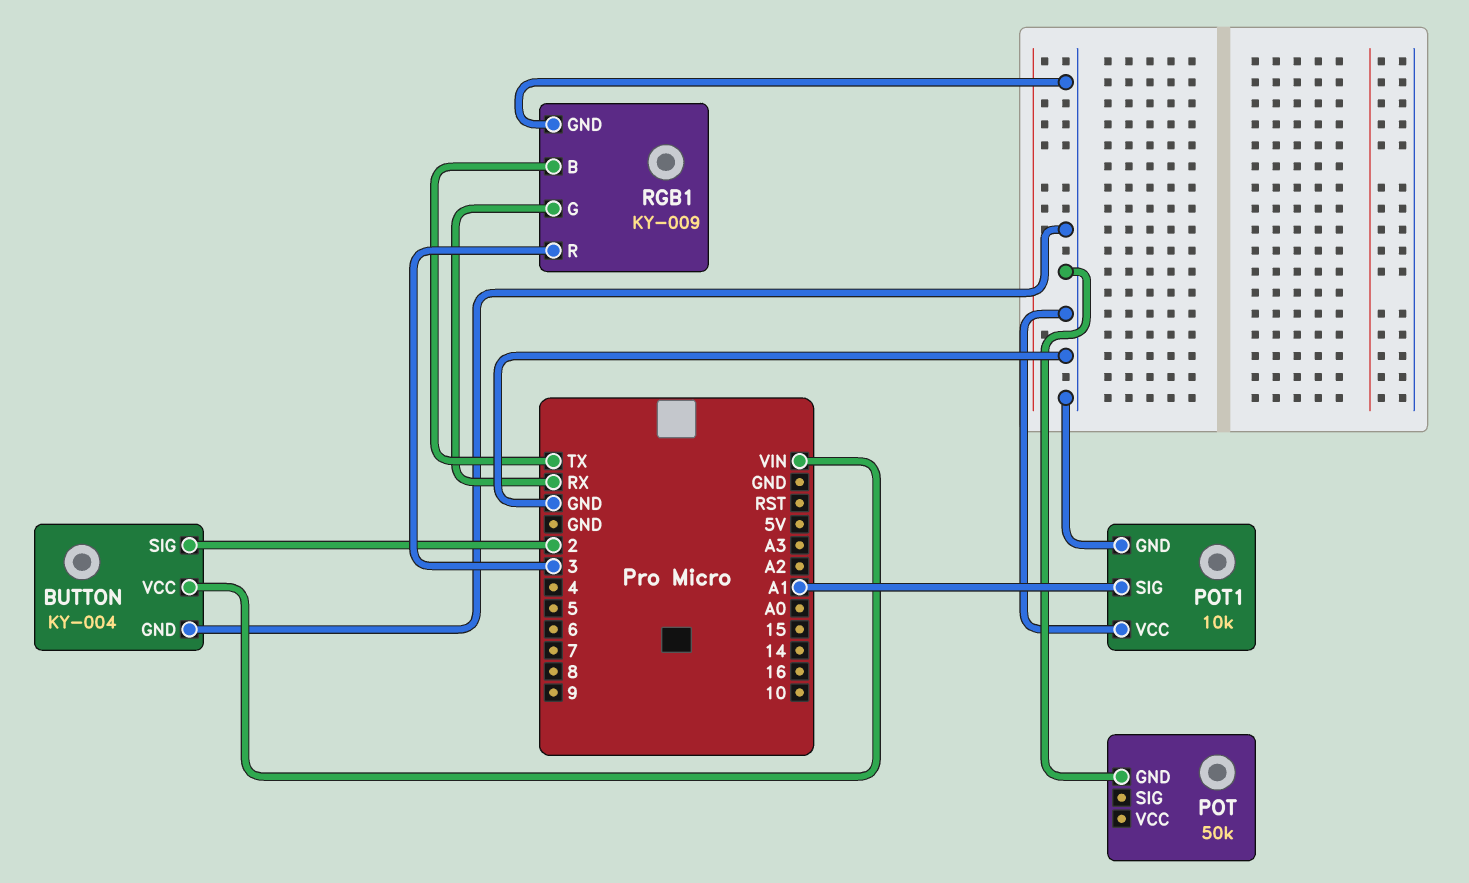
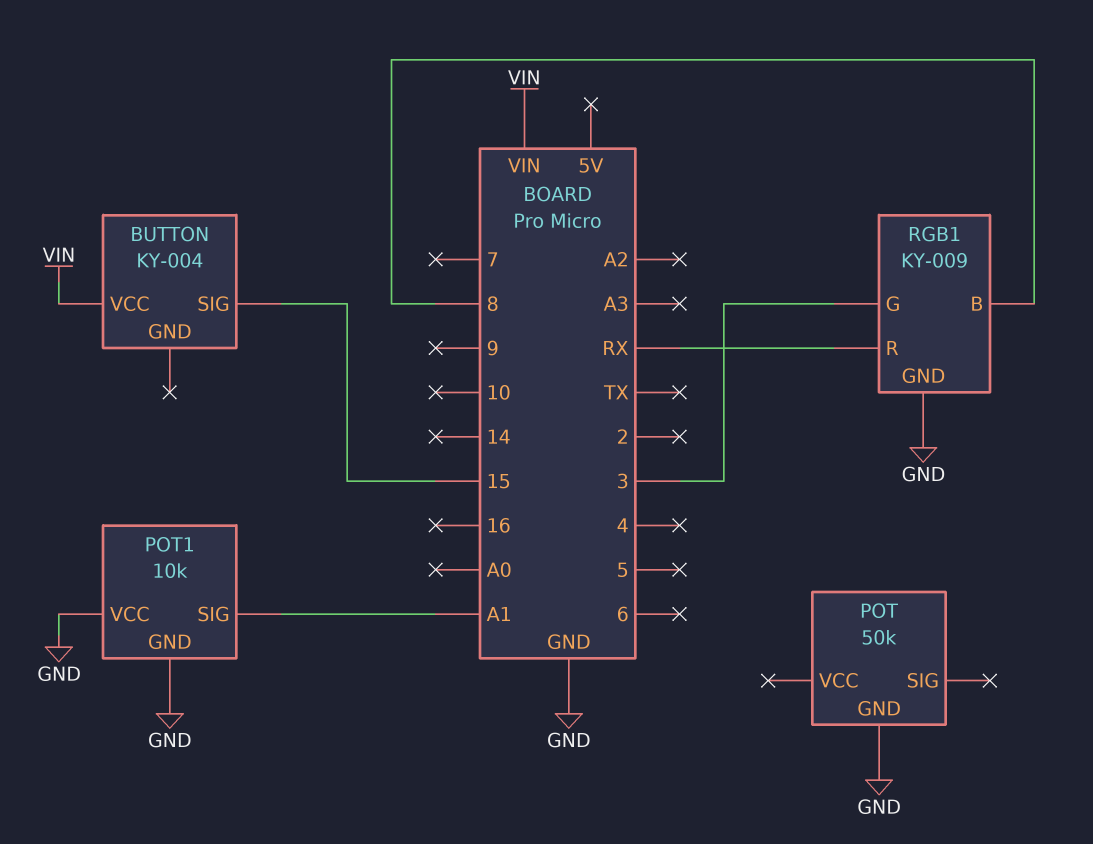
BUTTON pin GND: GND -> none
BUTTON pin SIG: 2 -> 15
RGB1 pin B: TX -> 8
RGB1 pin G: RX -> 3
RGB1 pin R: 3 -> RX

